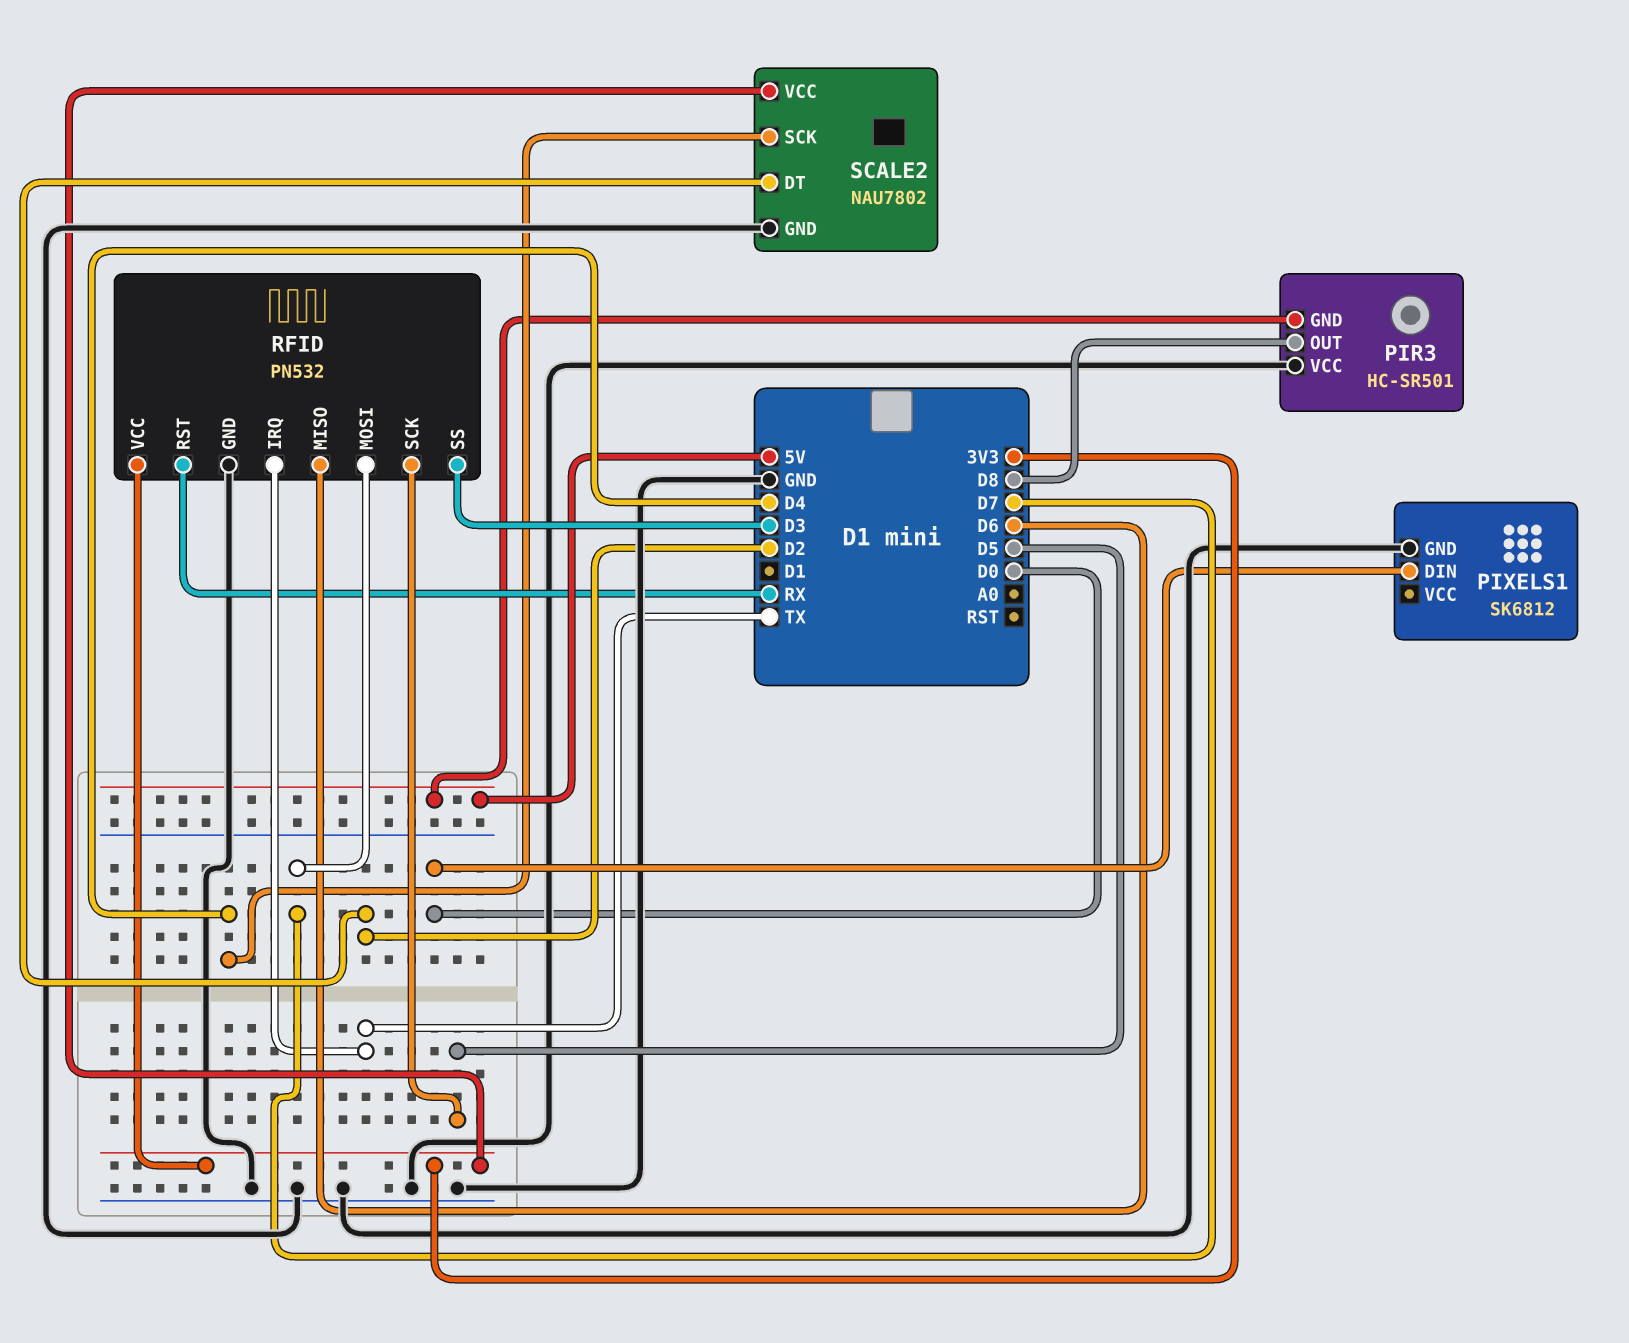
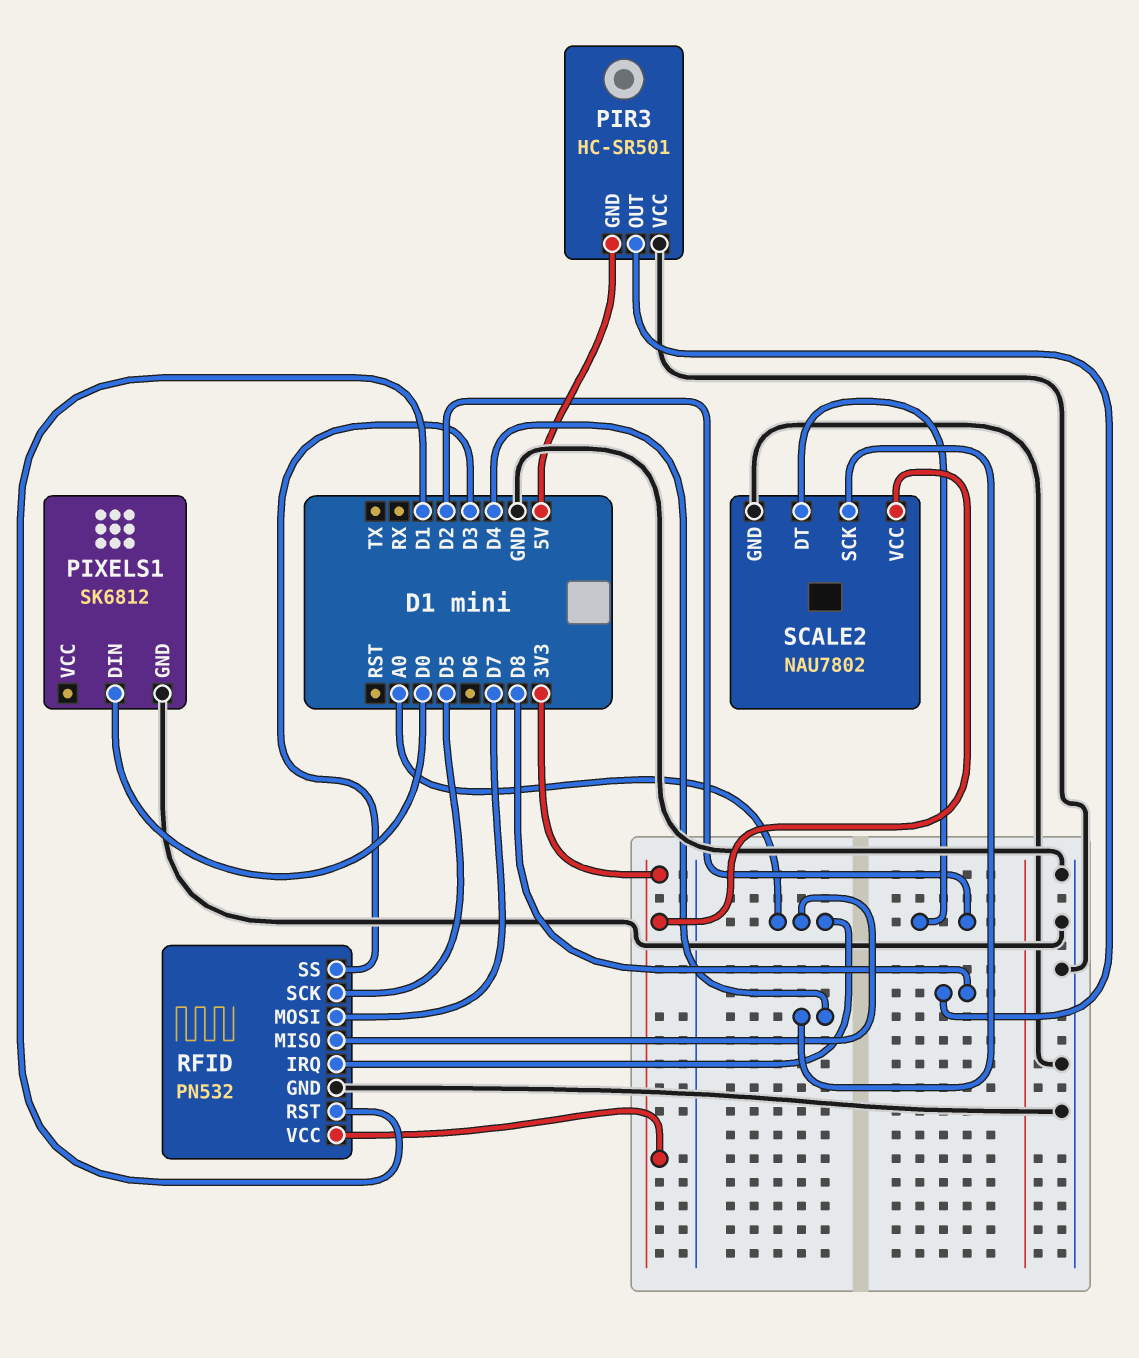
RFID pin IRQ: TX -> A0
RFID pin MISO: D6 -> A0
RFID pin RST: RX -> D1

